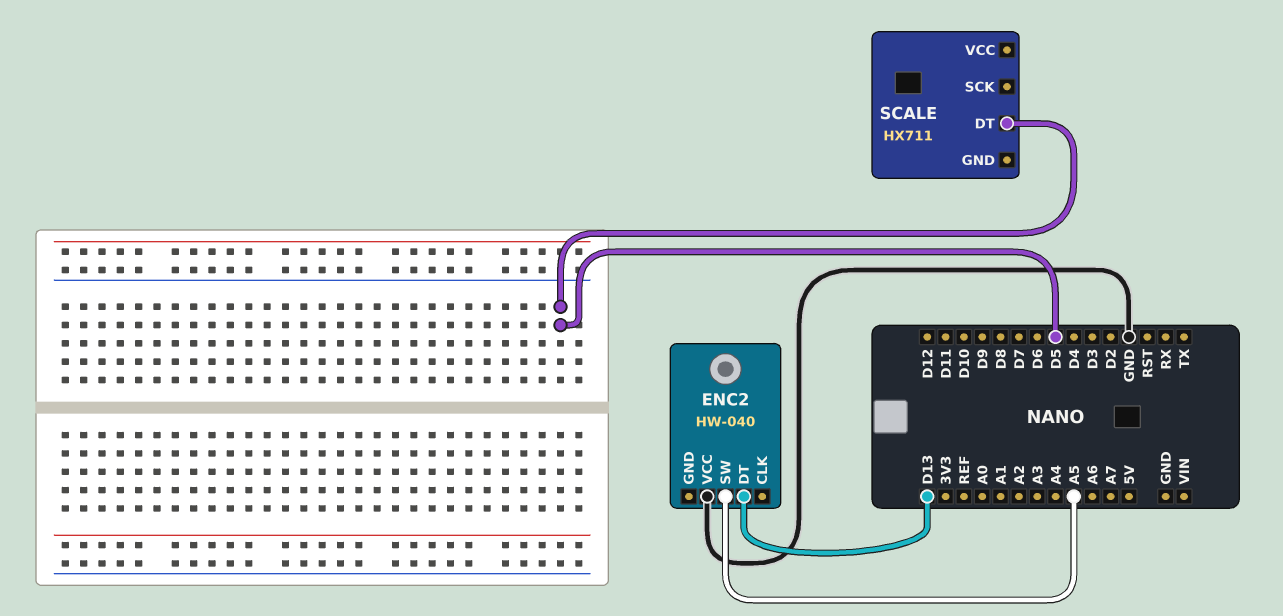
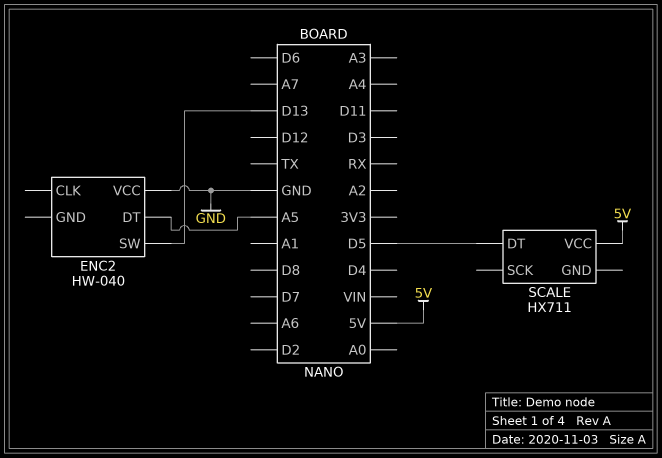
ENC2 pin DT: D13 -> A5
ENC2 pin SW: A5 -> D13
SCALE pin VCC: none -> 5V

